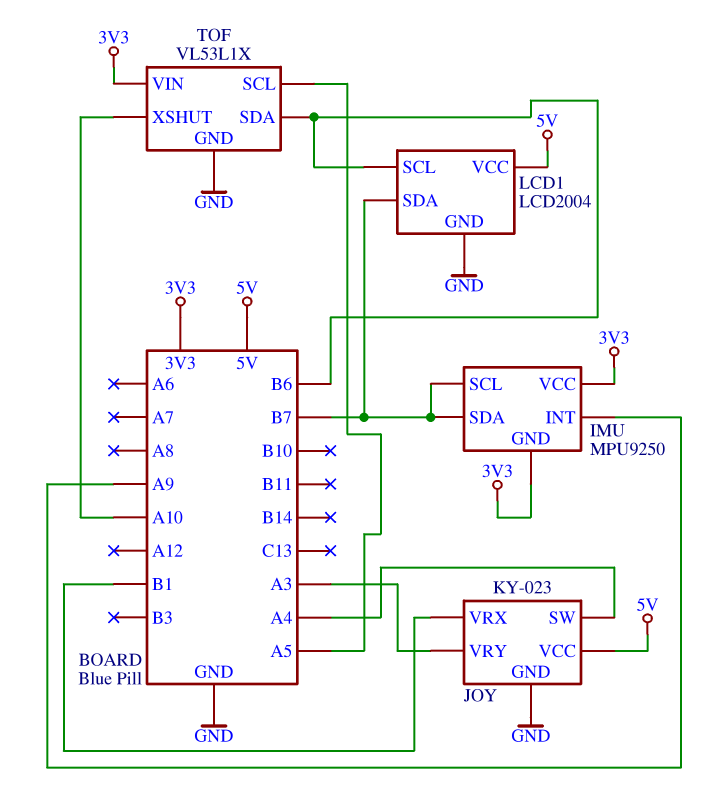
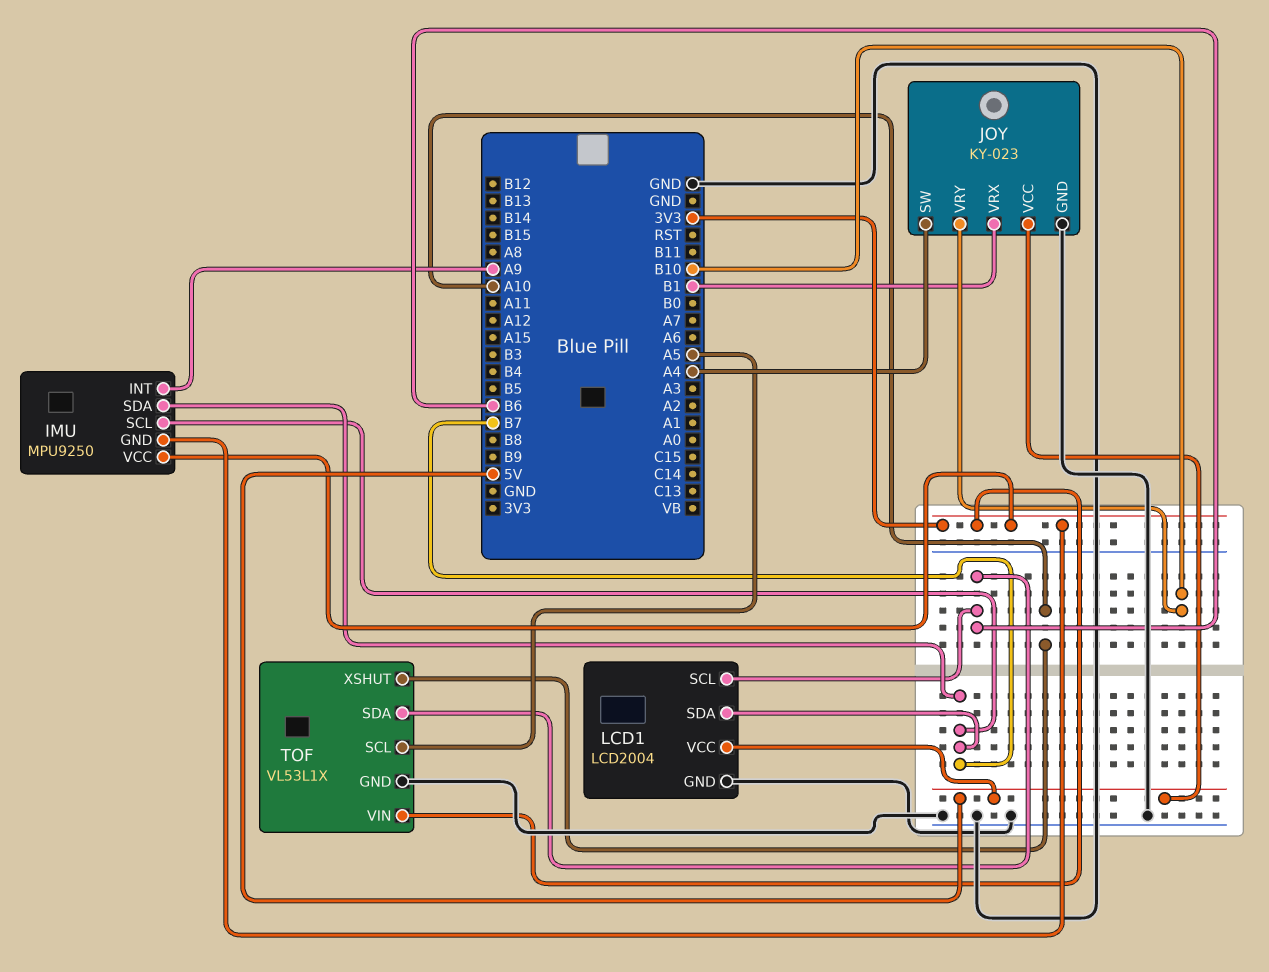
JOY pin VRY: A3 -> B10

